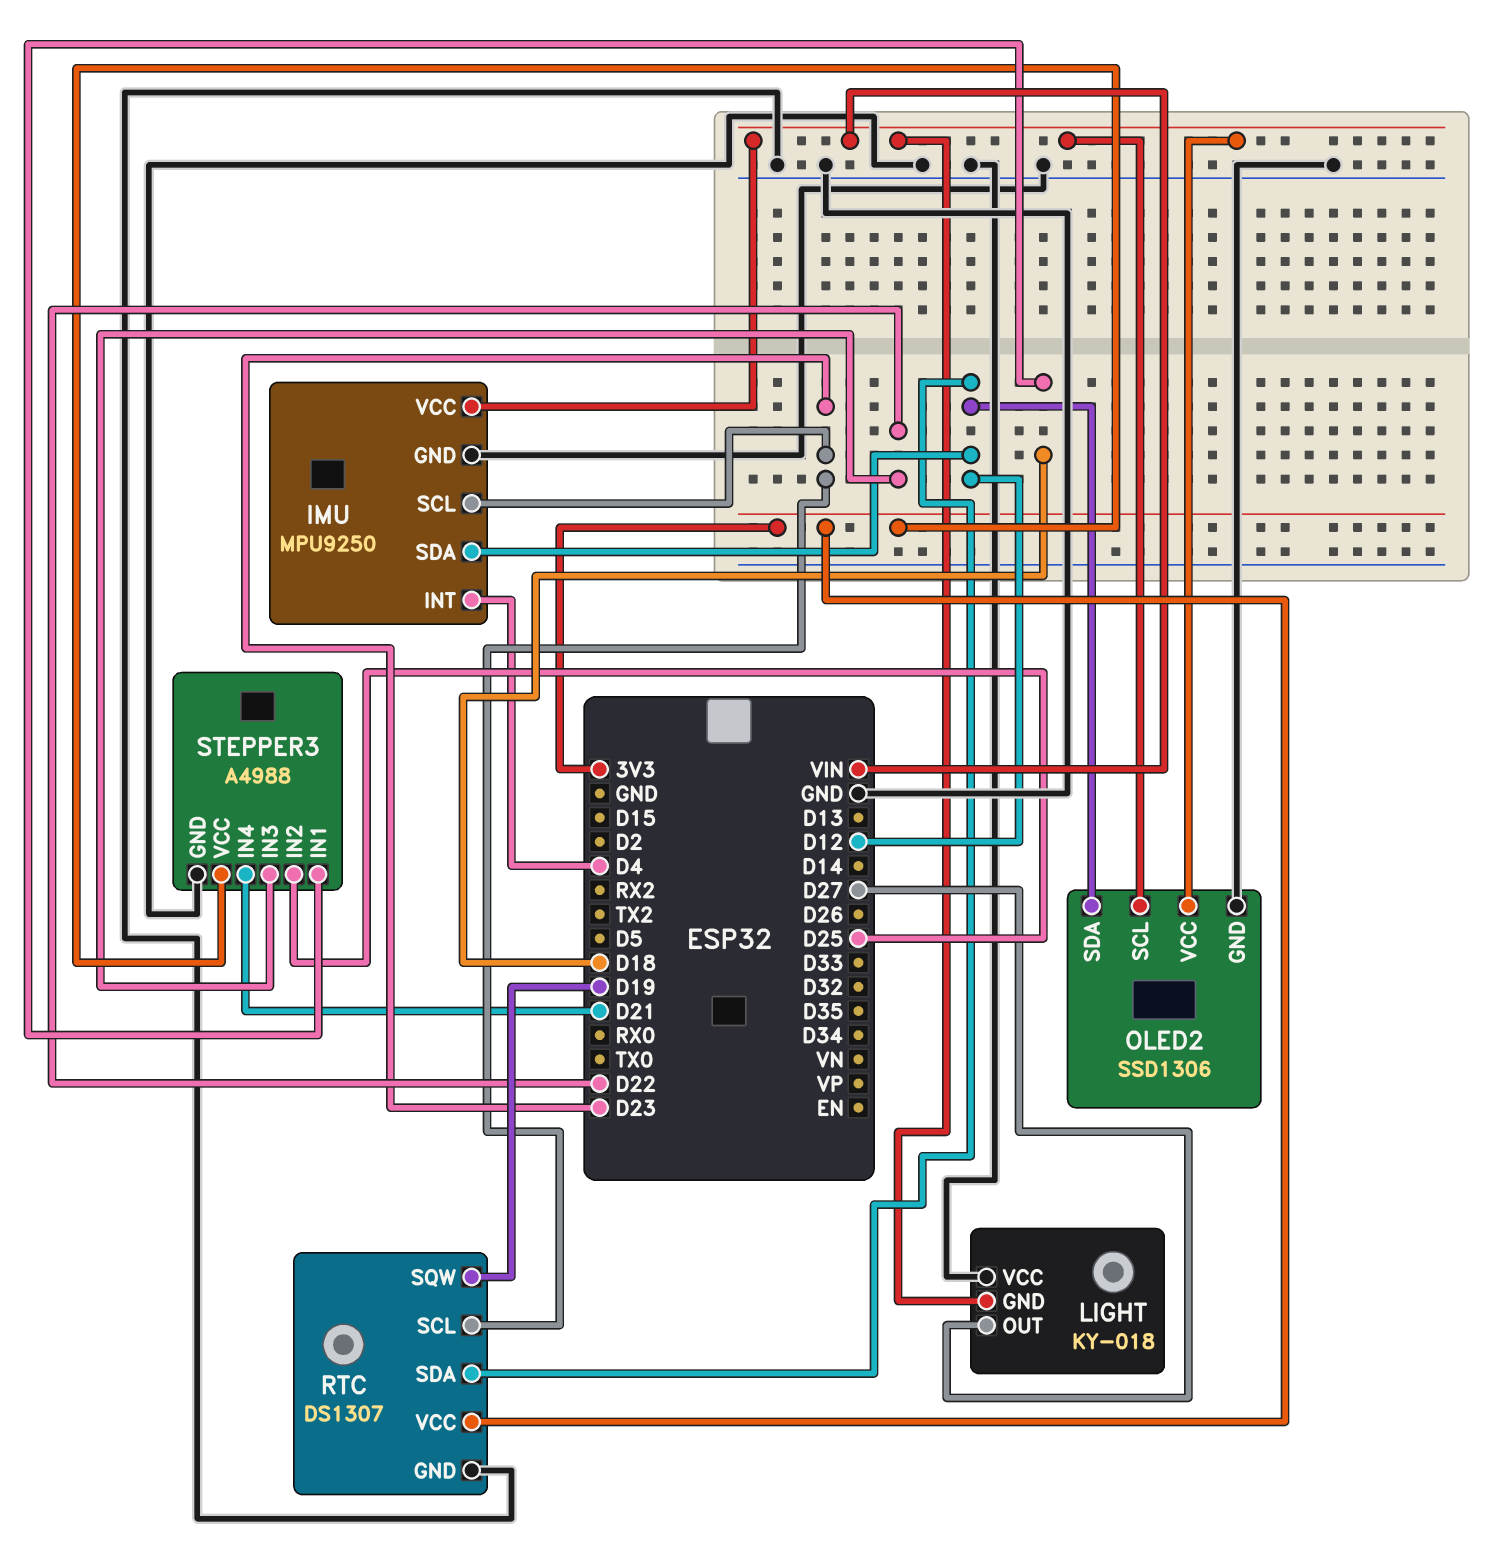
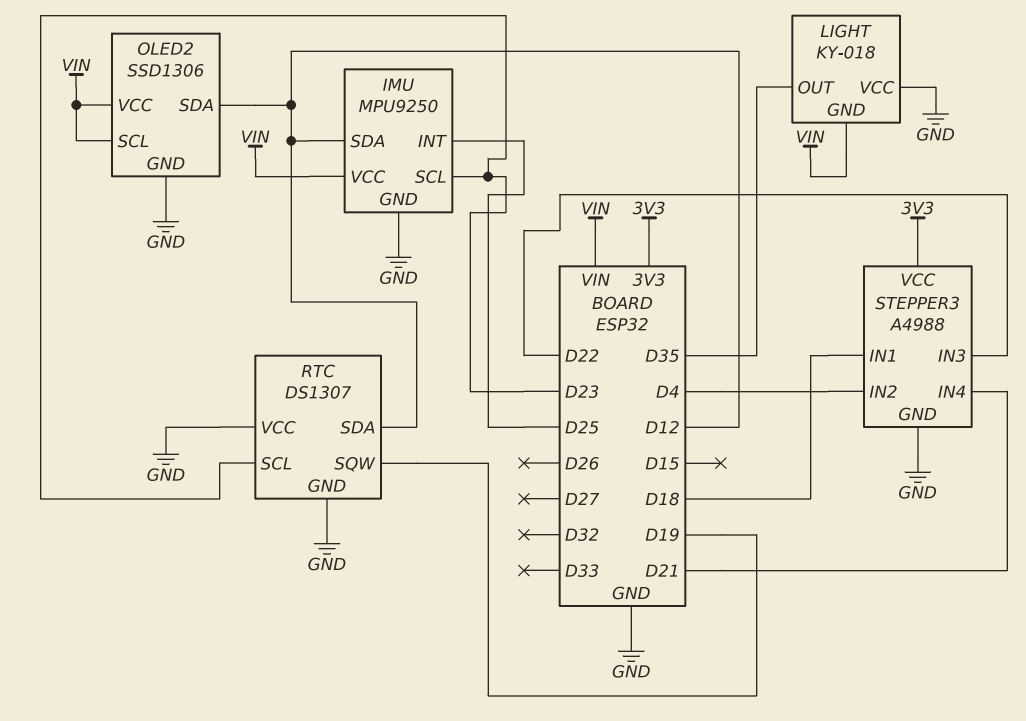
IMU pin INT: D4 -> D25
LIGHT pin OUT: D27 -> D35
RTC pin VCC: 3V3 -> GND
STEPPER3 pin IN2: D25 -> D4

